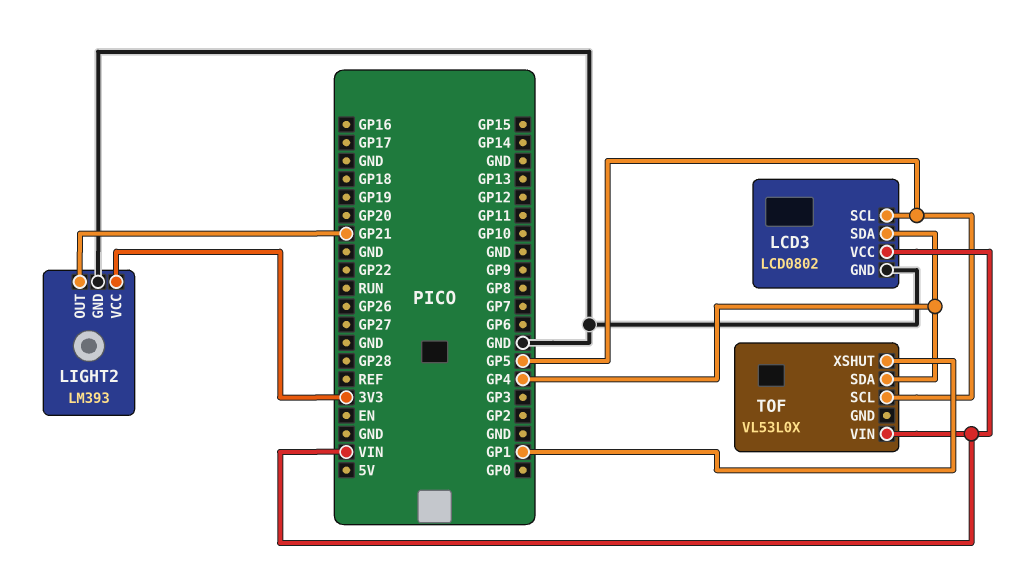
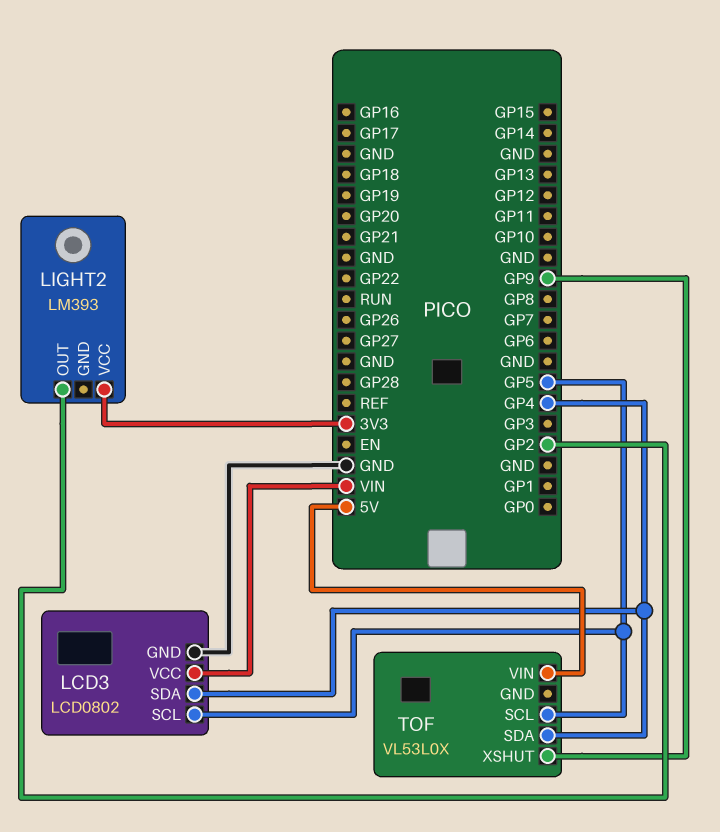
LIGHT2 pin GND: GND -> none
LIGHT2 pin OUT: GP21 -> GP2
TOF pin VIN: VIN -> 5V
TOF pin XSHUT: GP1 -> GP9

